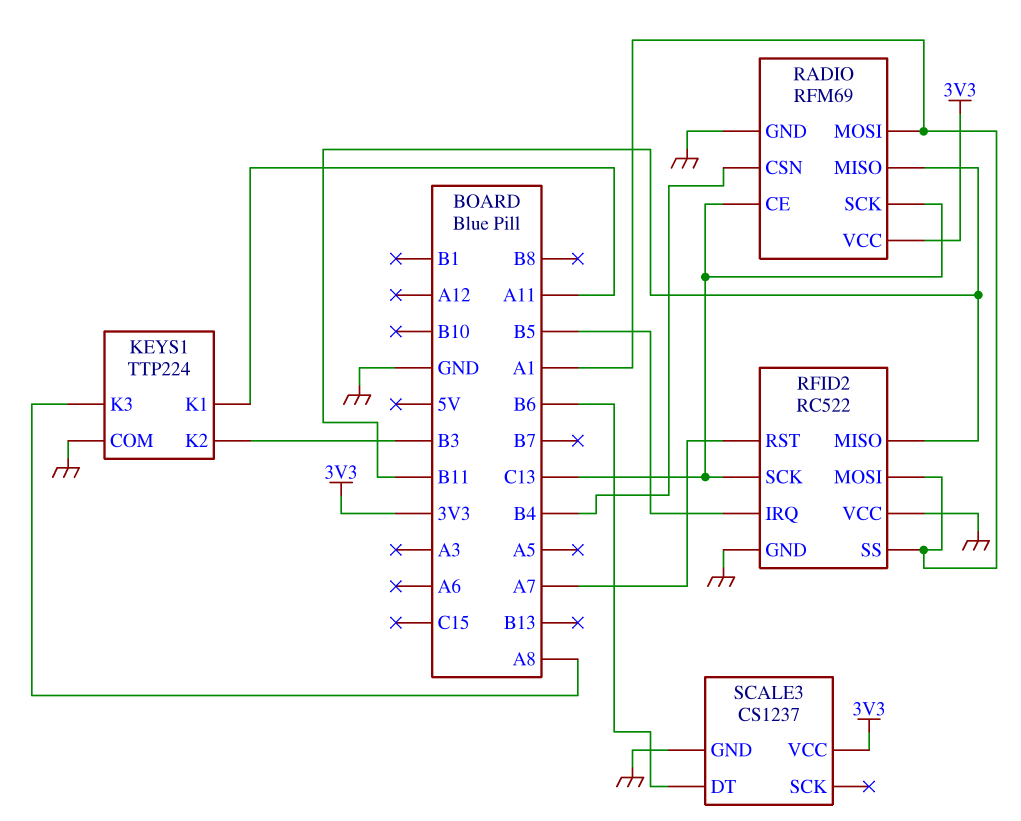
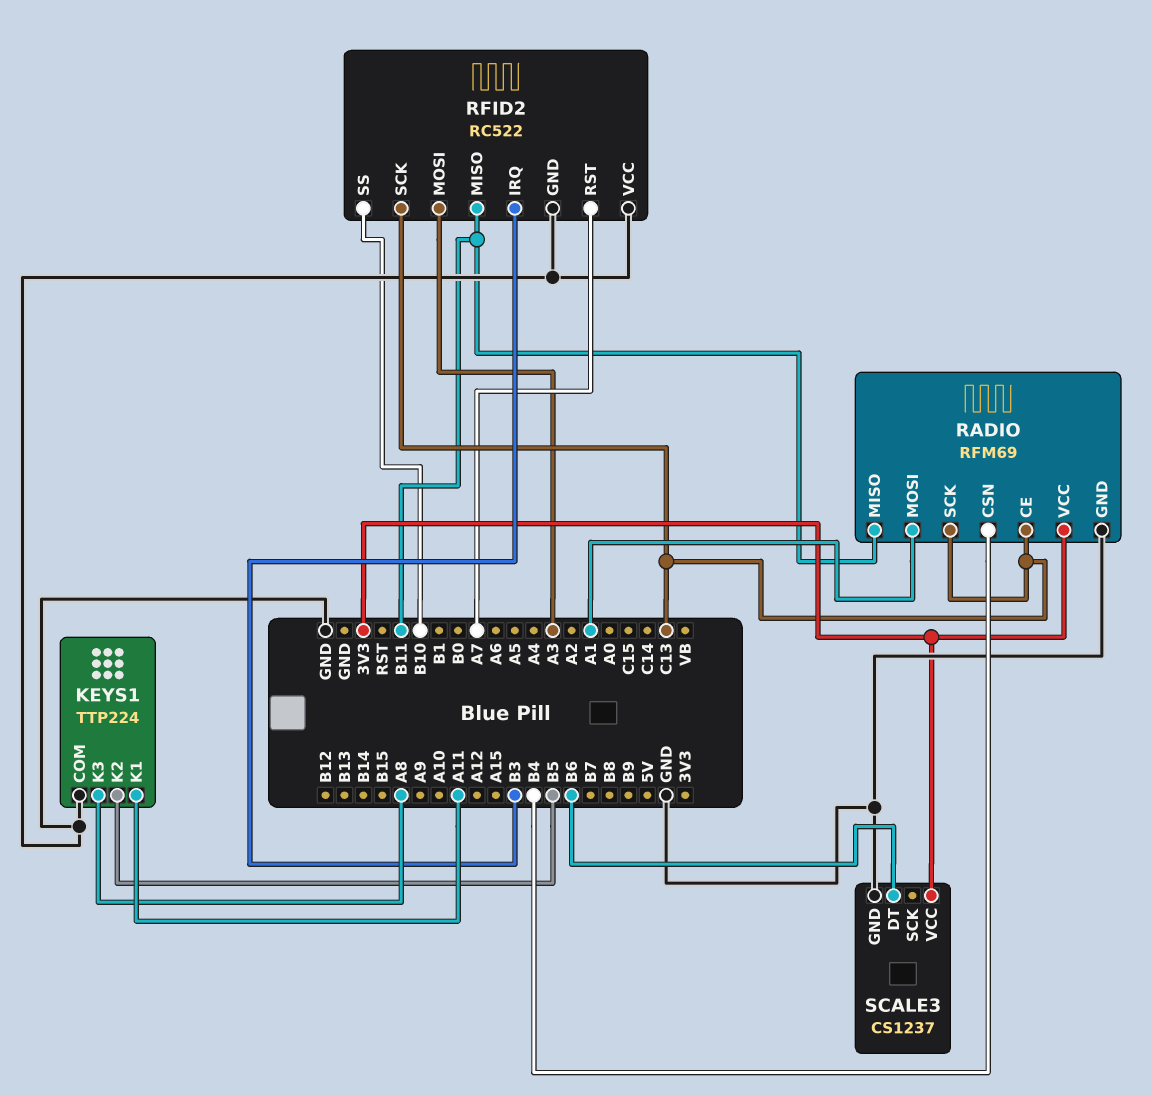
KEYS1 pin K2: B3 -> B5
RFID2 pin IRQ: B5 -> B3
RFID2 pin MOSI: A1 -> A3
RFID2 pin SS: A1 -> B10

